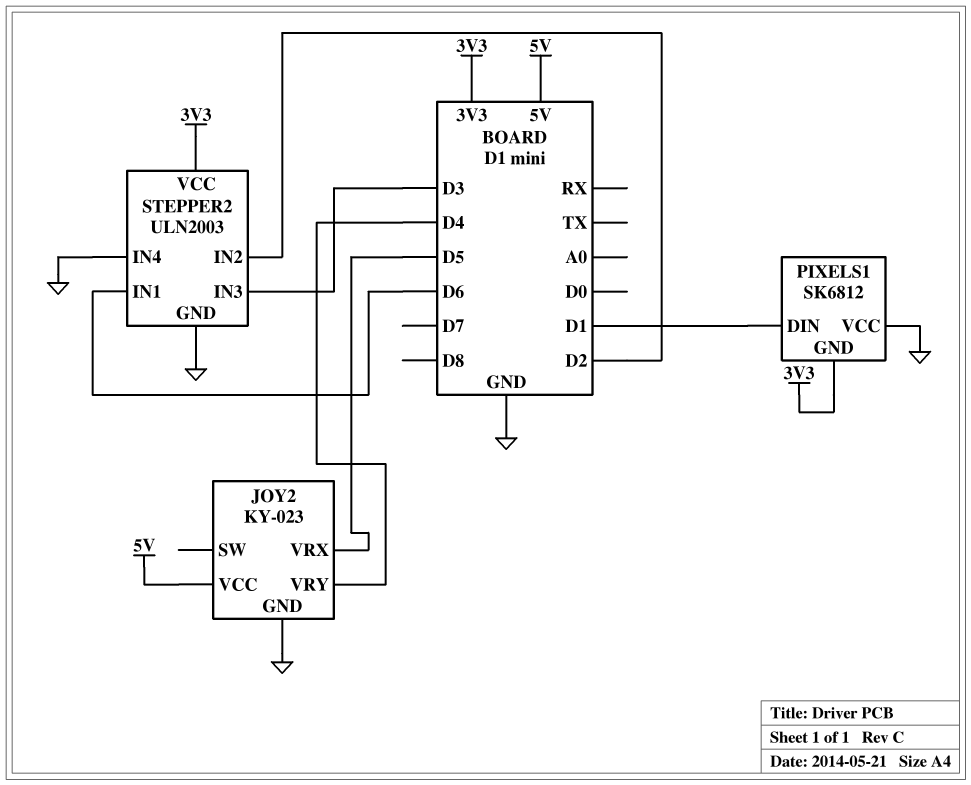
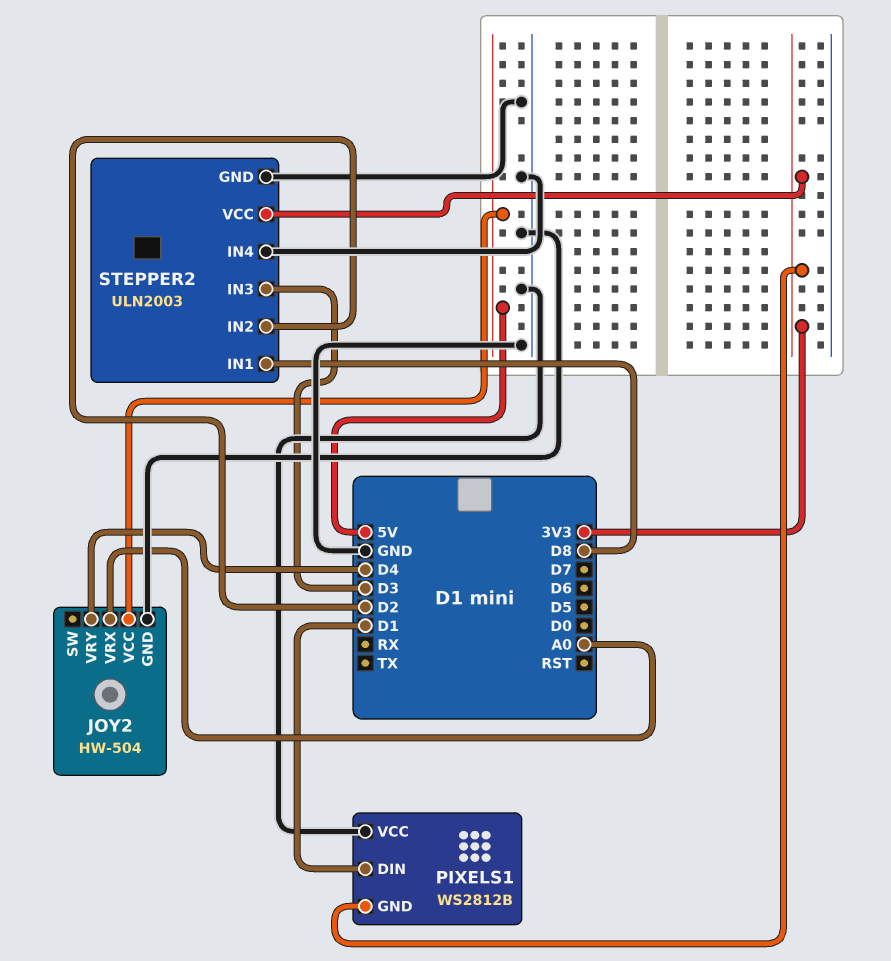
JOY2: KY-023 -> HW-504
JOY2 pin VRX: D5 -> A0
PIXELS1: SK6812 -> WS2812B
STEPPER2 pin IN1: D6 -> D8

